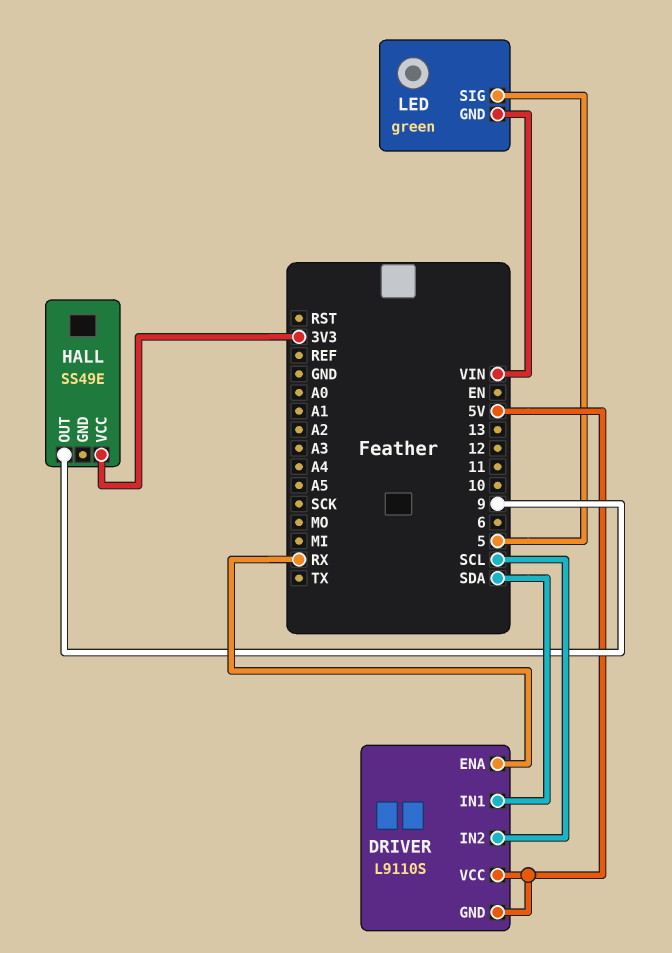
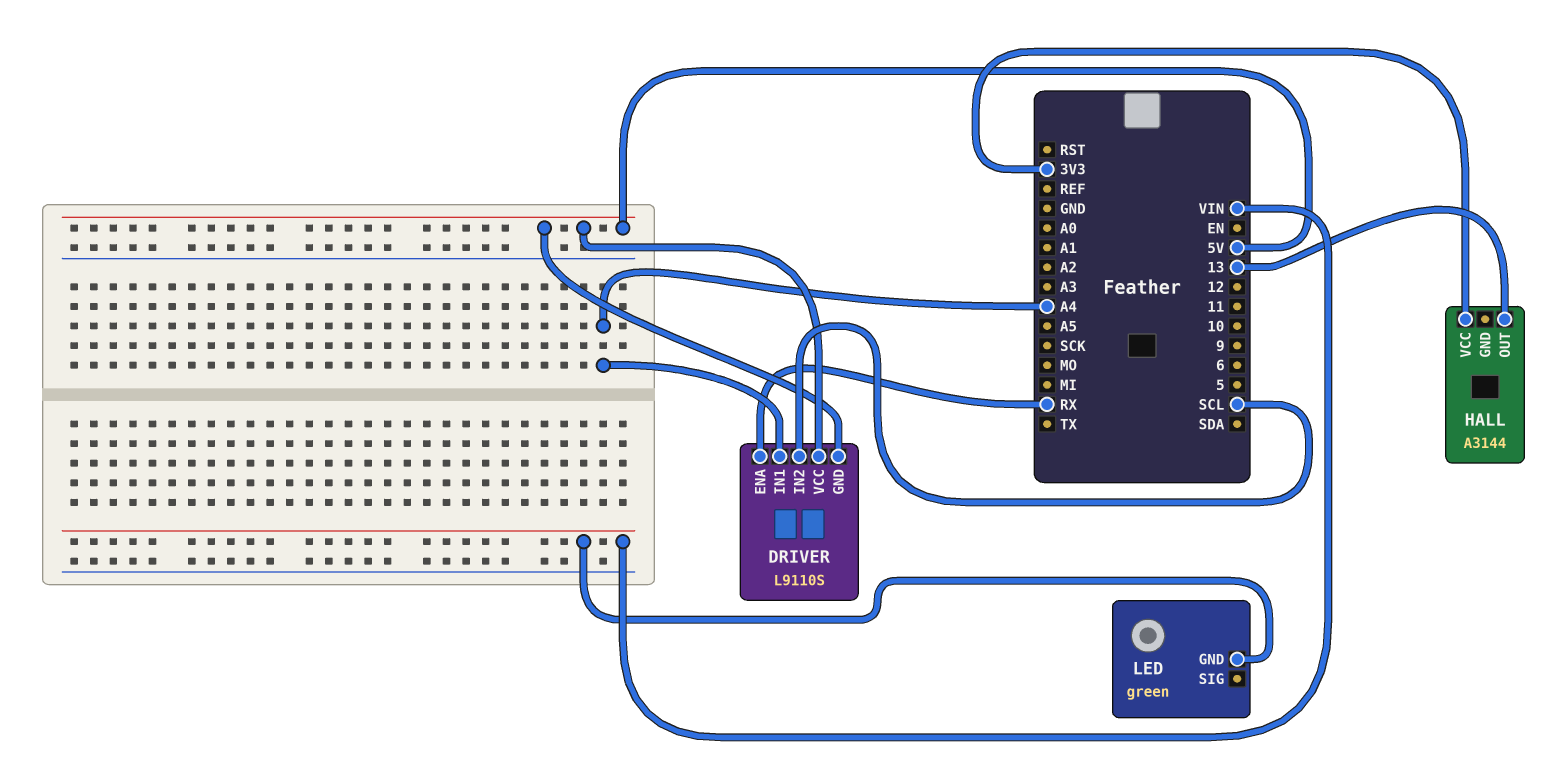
DRIVER pin IN1: SDA -> A4
HALL: SS49E -> A3144
HALL pin OUT: 9 -> 13
LED pin SIG: 5 -> none

